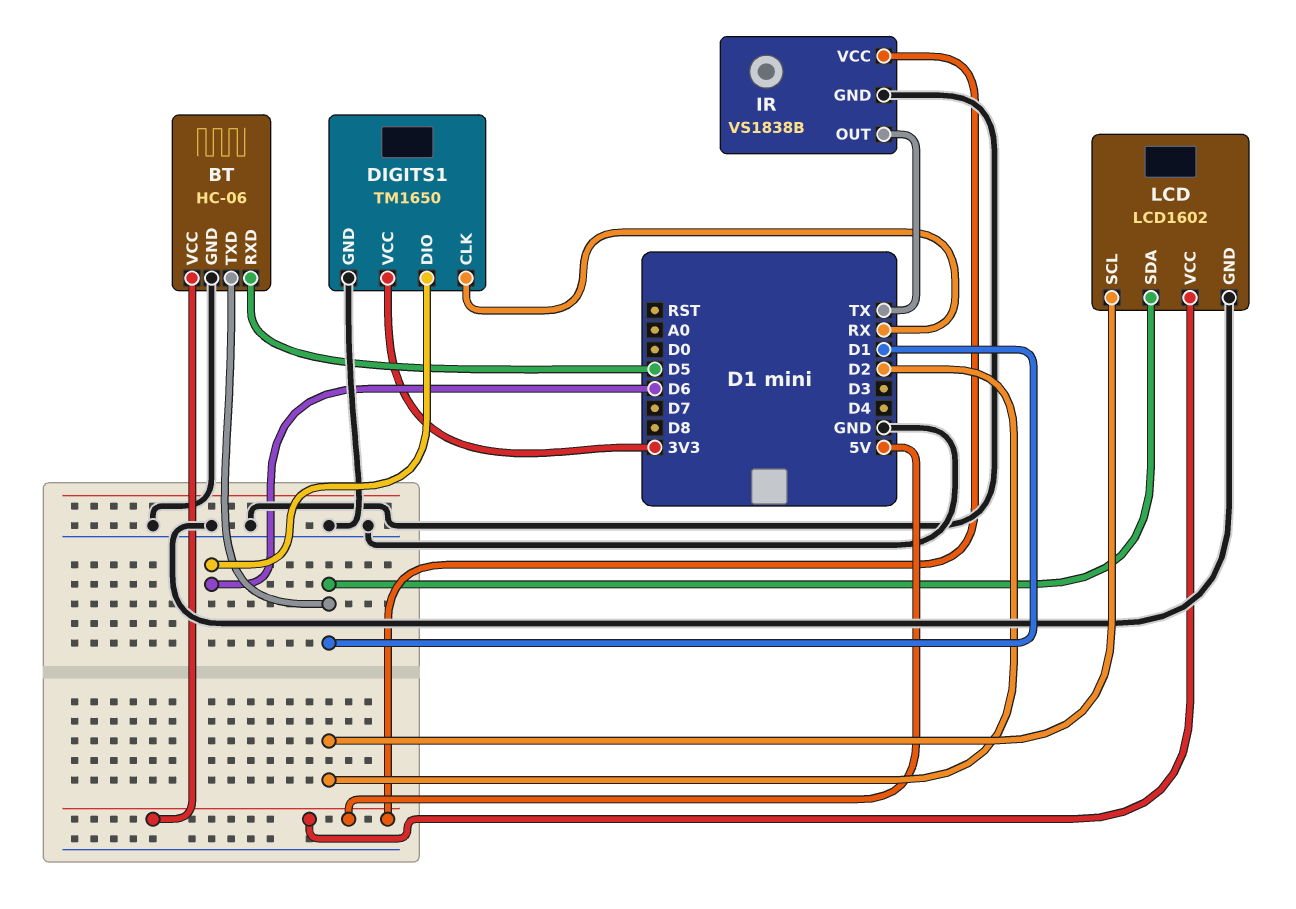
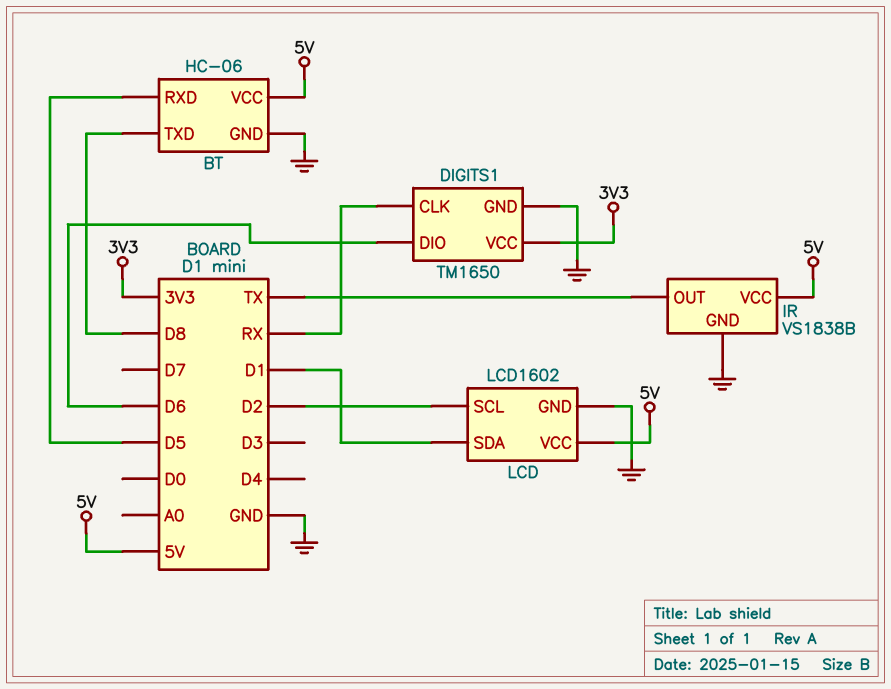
BT pin TXD: D1 -> D8

